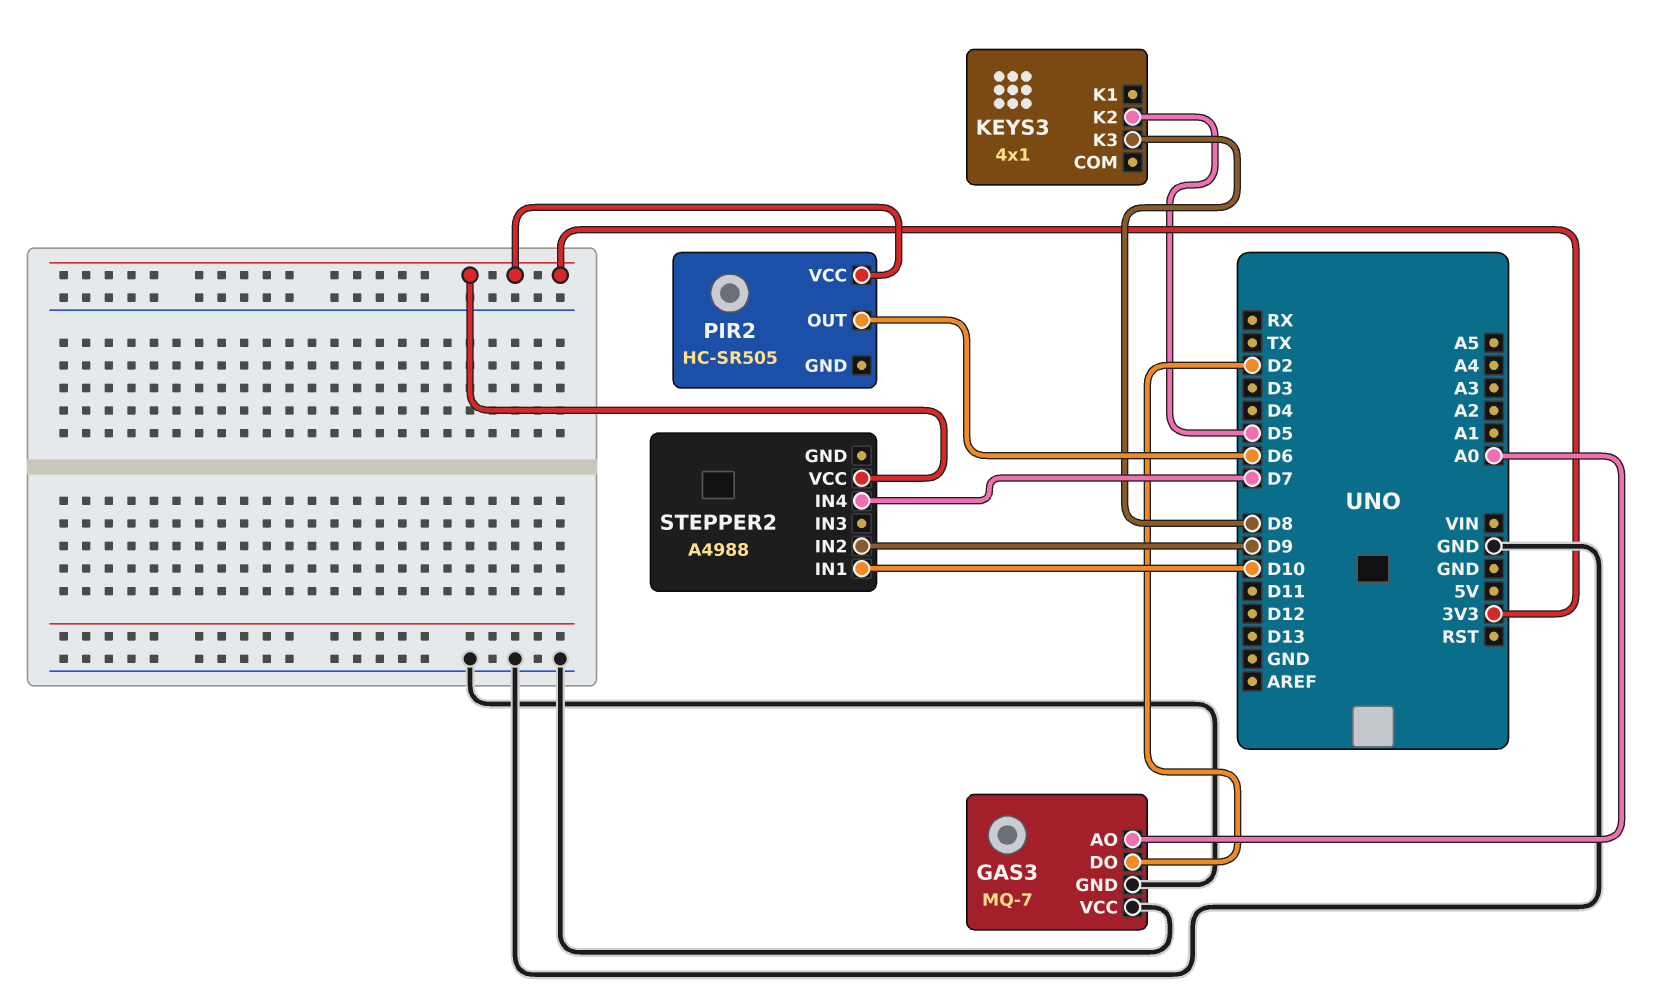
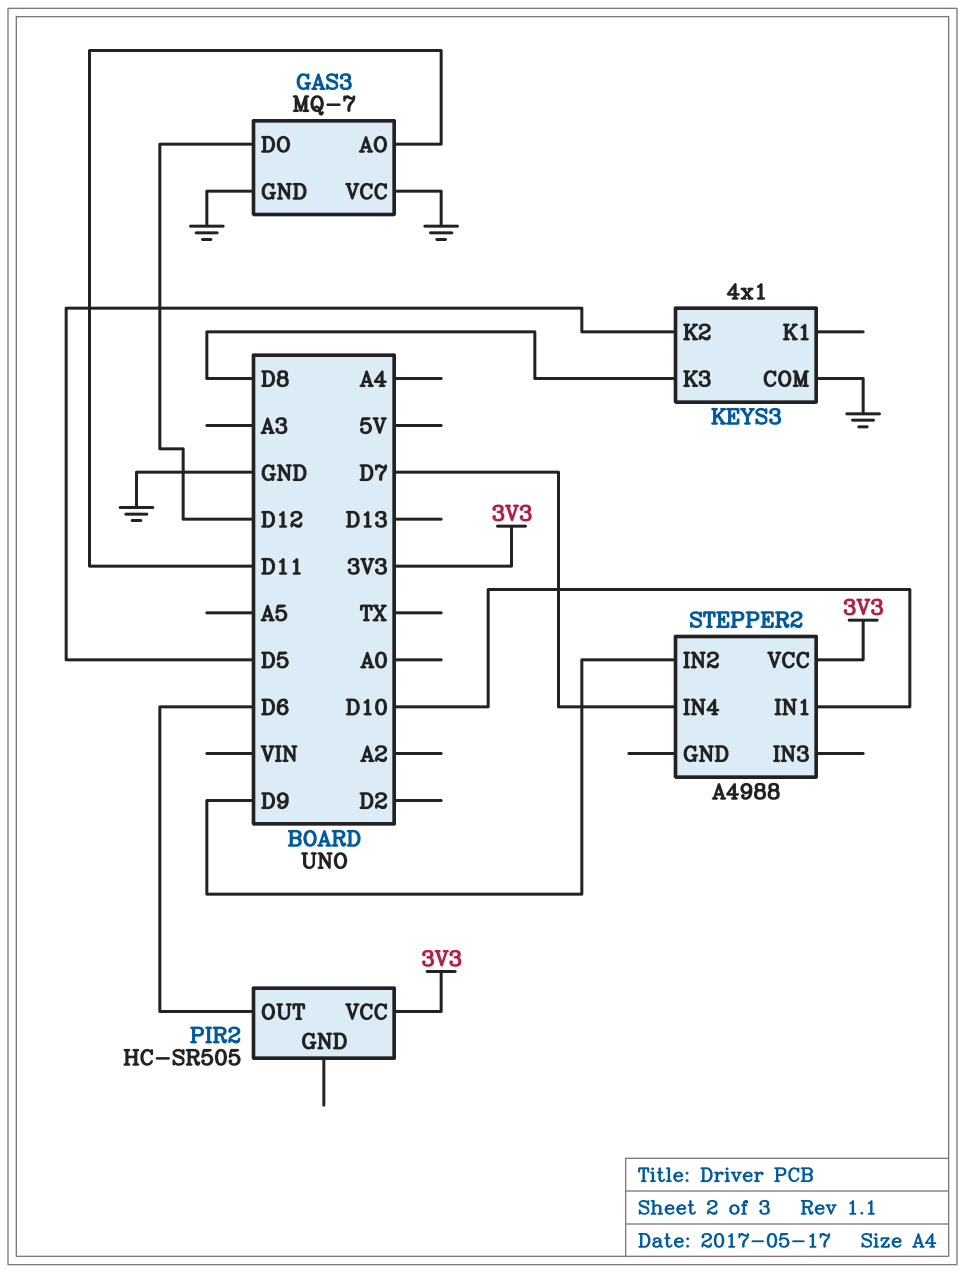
GAS3 pin AO: A0 -> D11
GAS3 pin DO: D2 -> D12
KEYS3 pin COM: none -> GND

